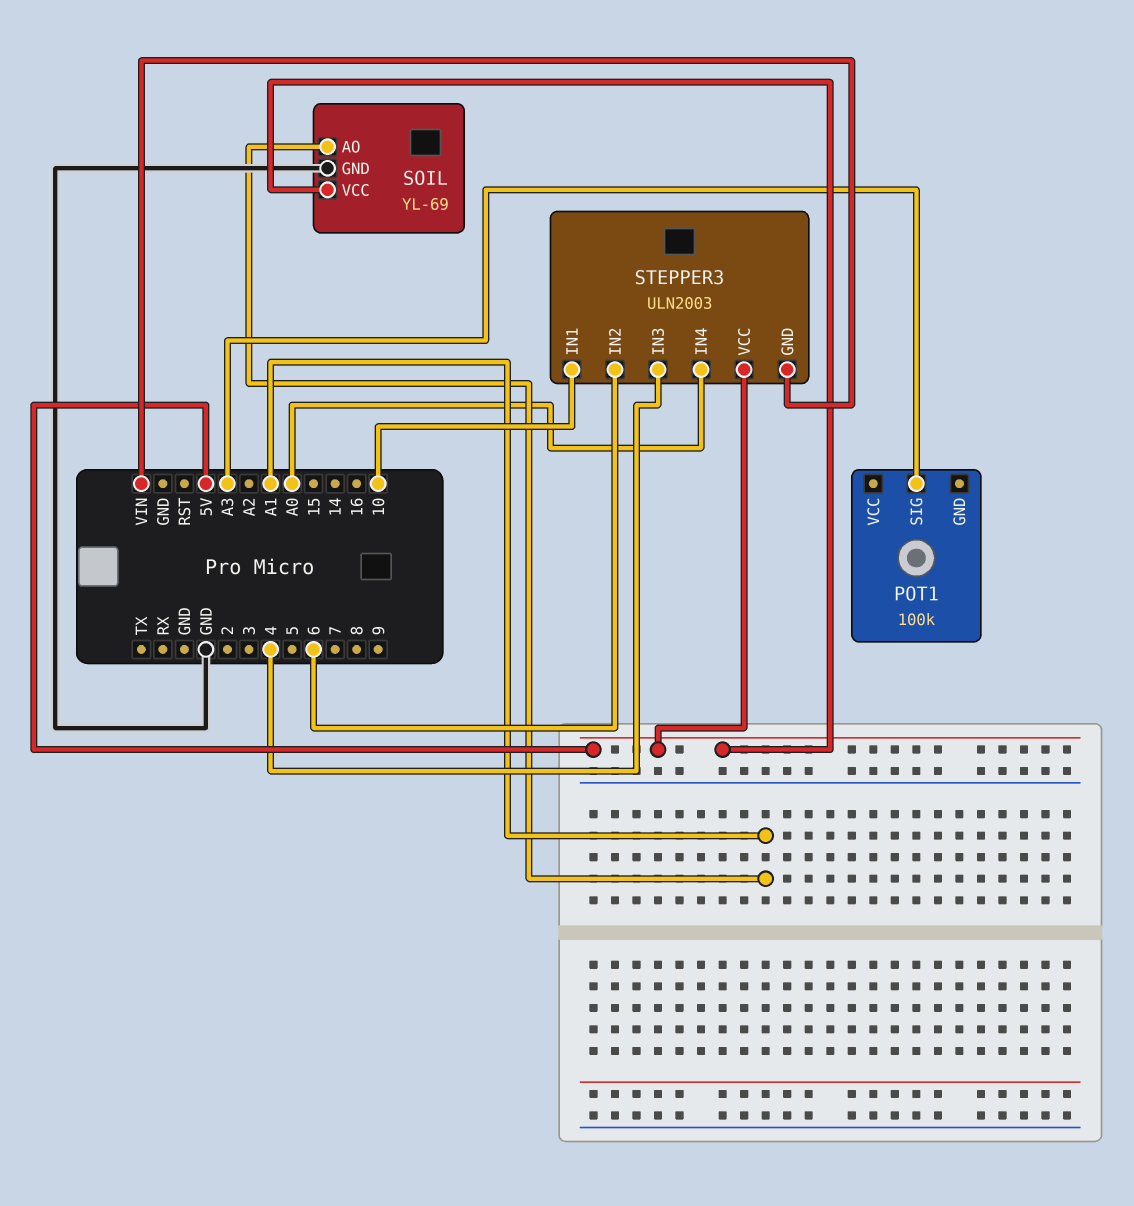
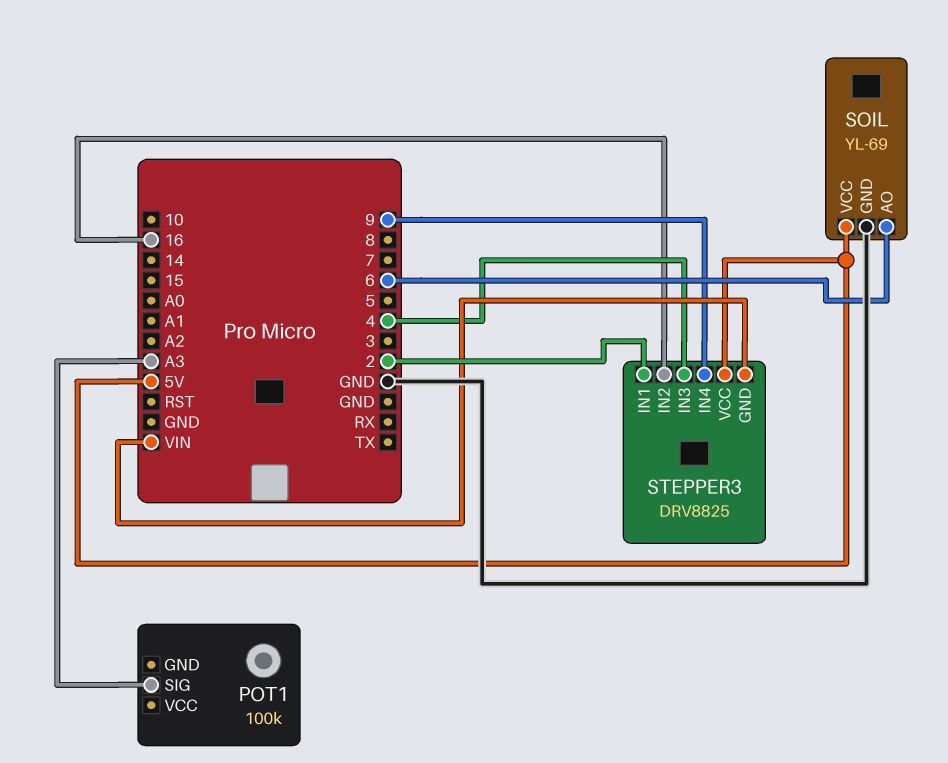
SOIL pin AO: A1 -> 6
STEPPER3: ULN2003 -> DRV8825
STEPPER3 pin IN1: 10 -> 2
STEPPER3 pin IN2: 6 -> 16
STEPPER3 pin IN4: A0 -> 9

